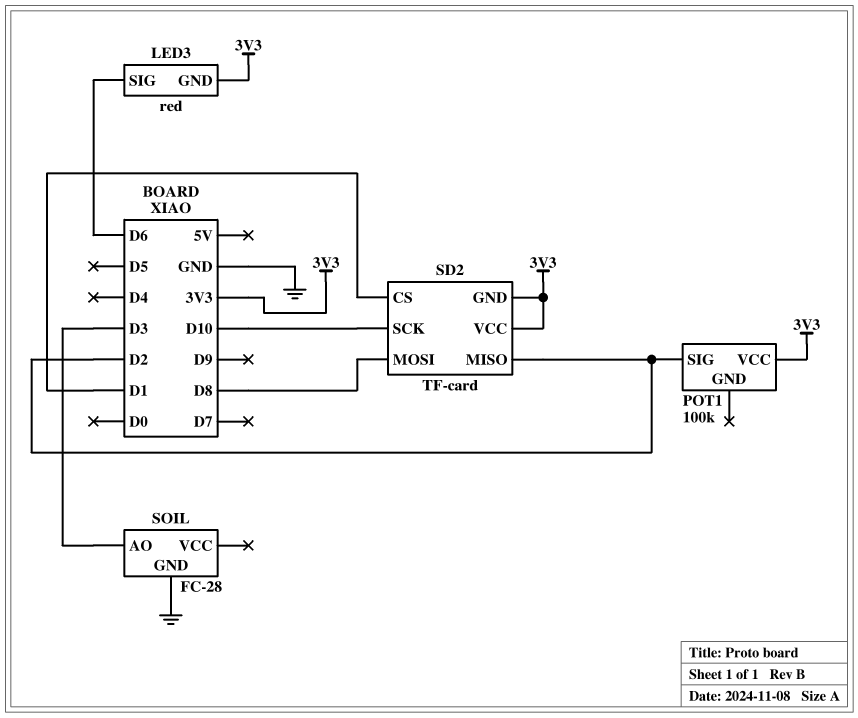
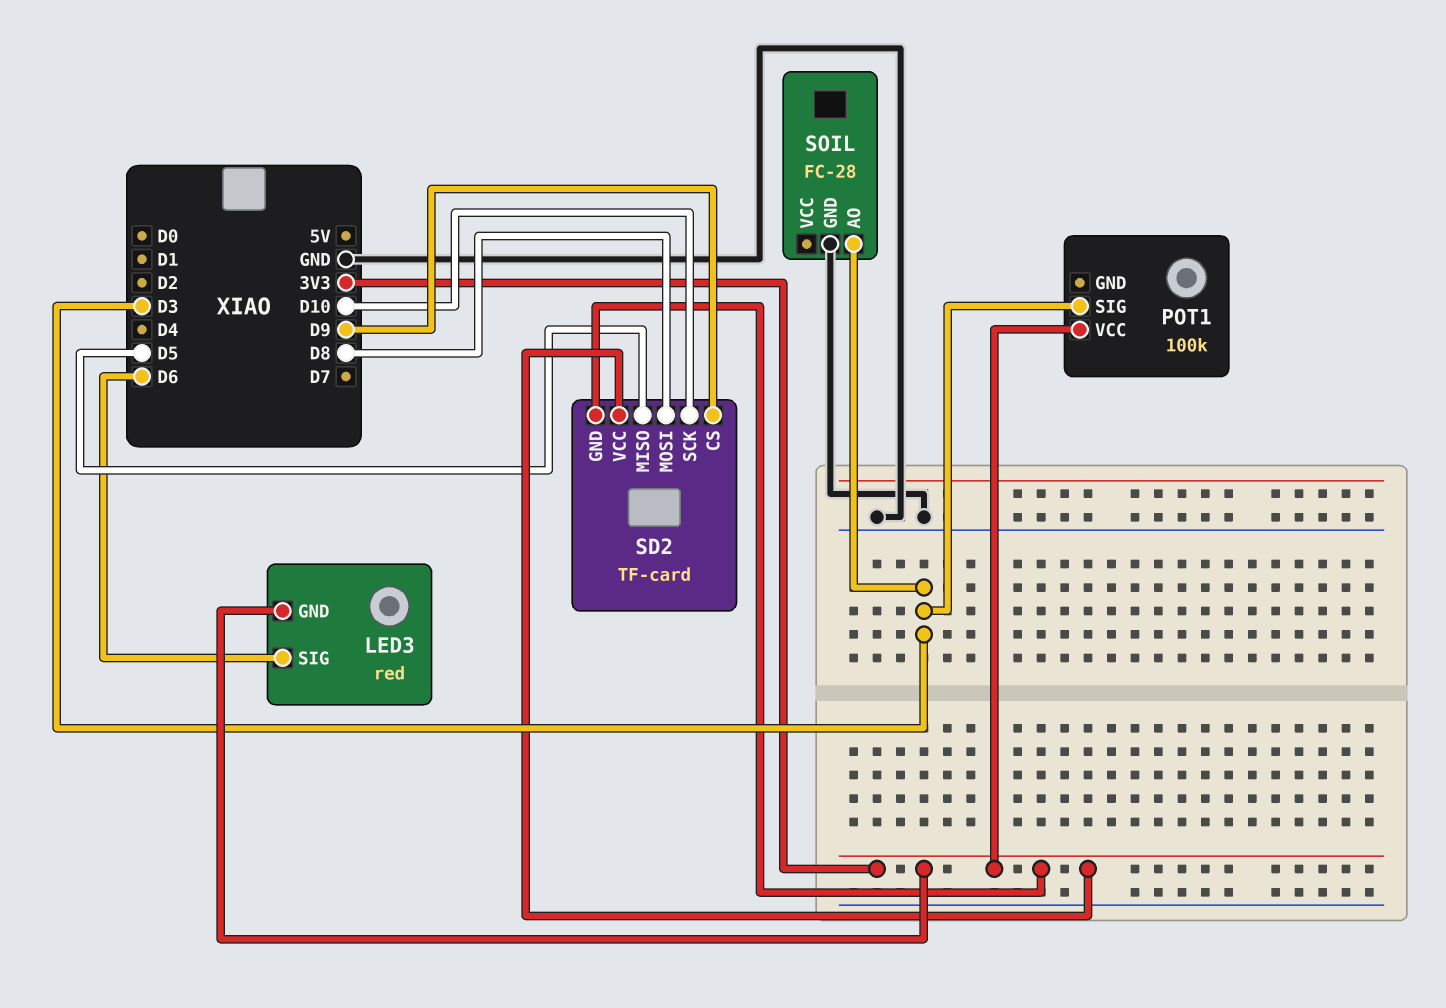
POT1 pin SIG: D2 -> D3
SD2 pin CS: D1 -> D9
SD2 pin MISO: D2 -> D5

